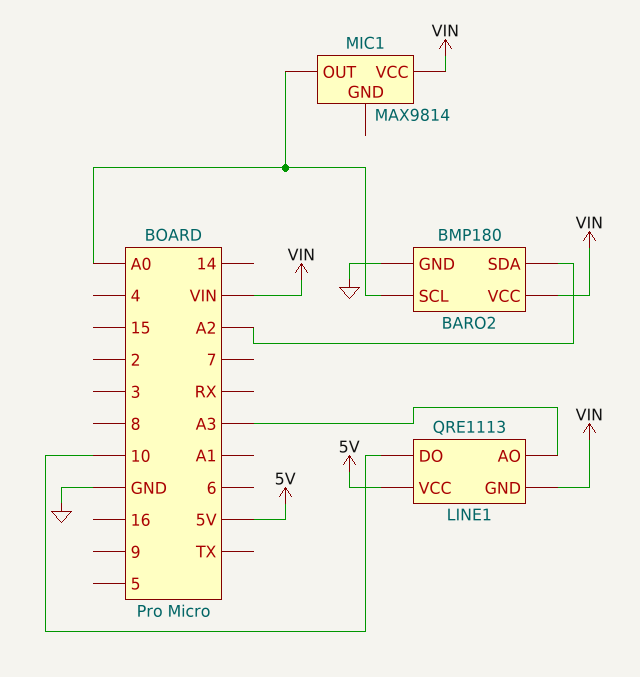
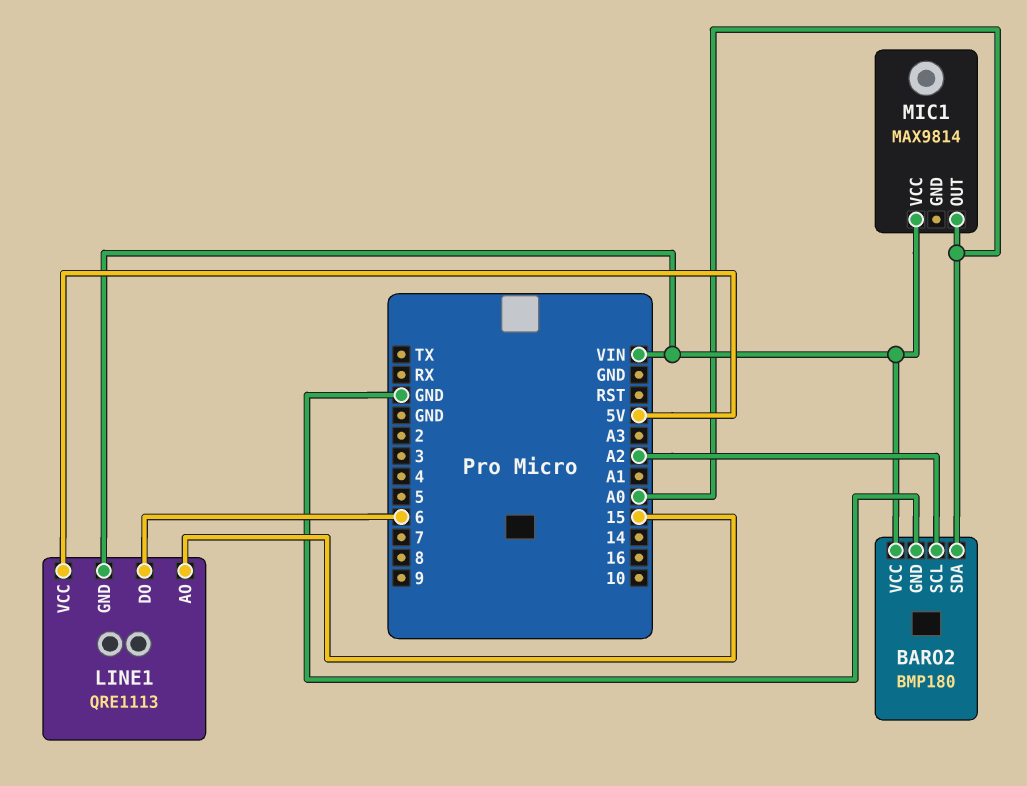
BARO2 pin SCL: A0 -> A2
BARO2 pin SDA: A2 -> A0
LINE1 pin AO: A3 -> 15
LINE1 pin DO: 10 -> 6

